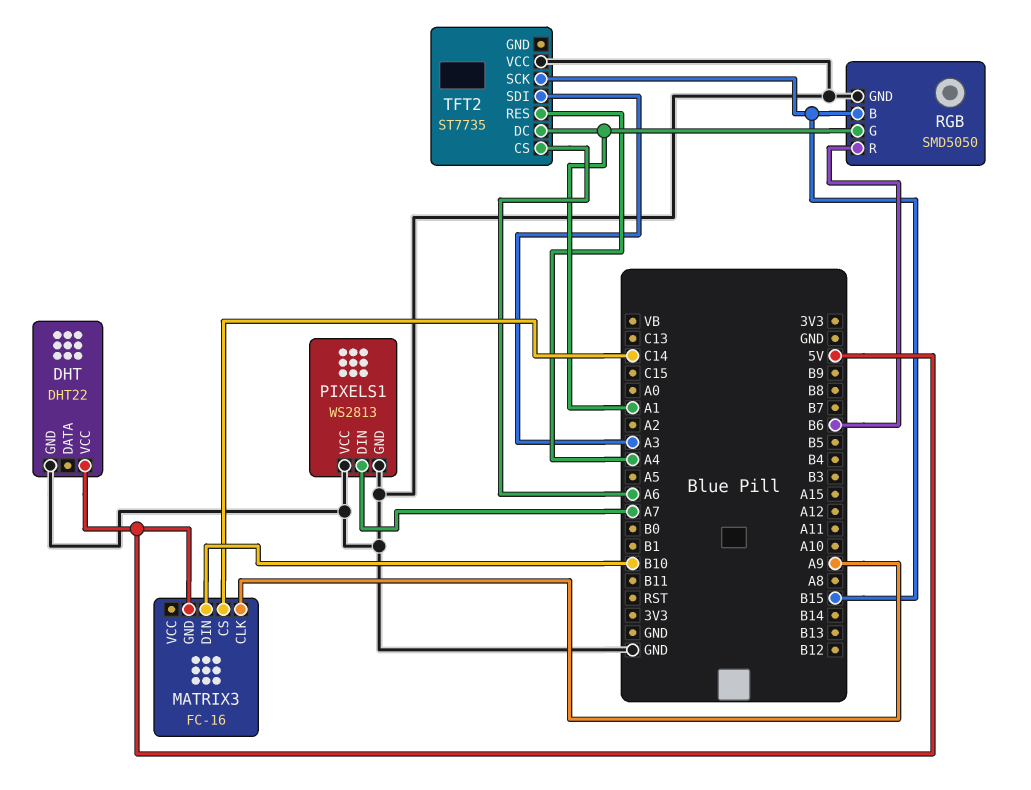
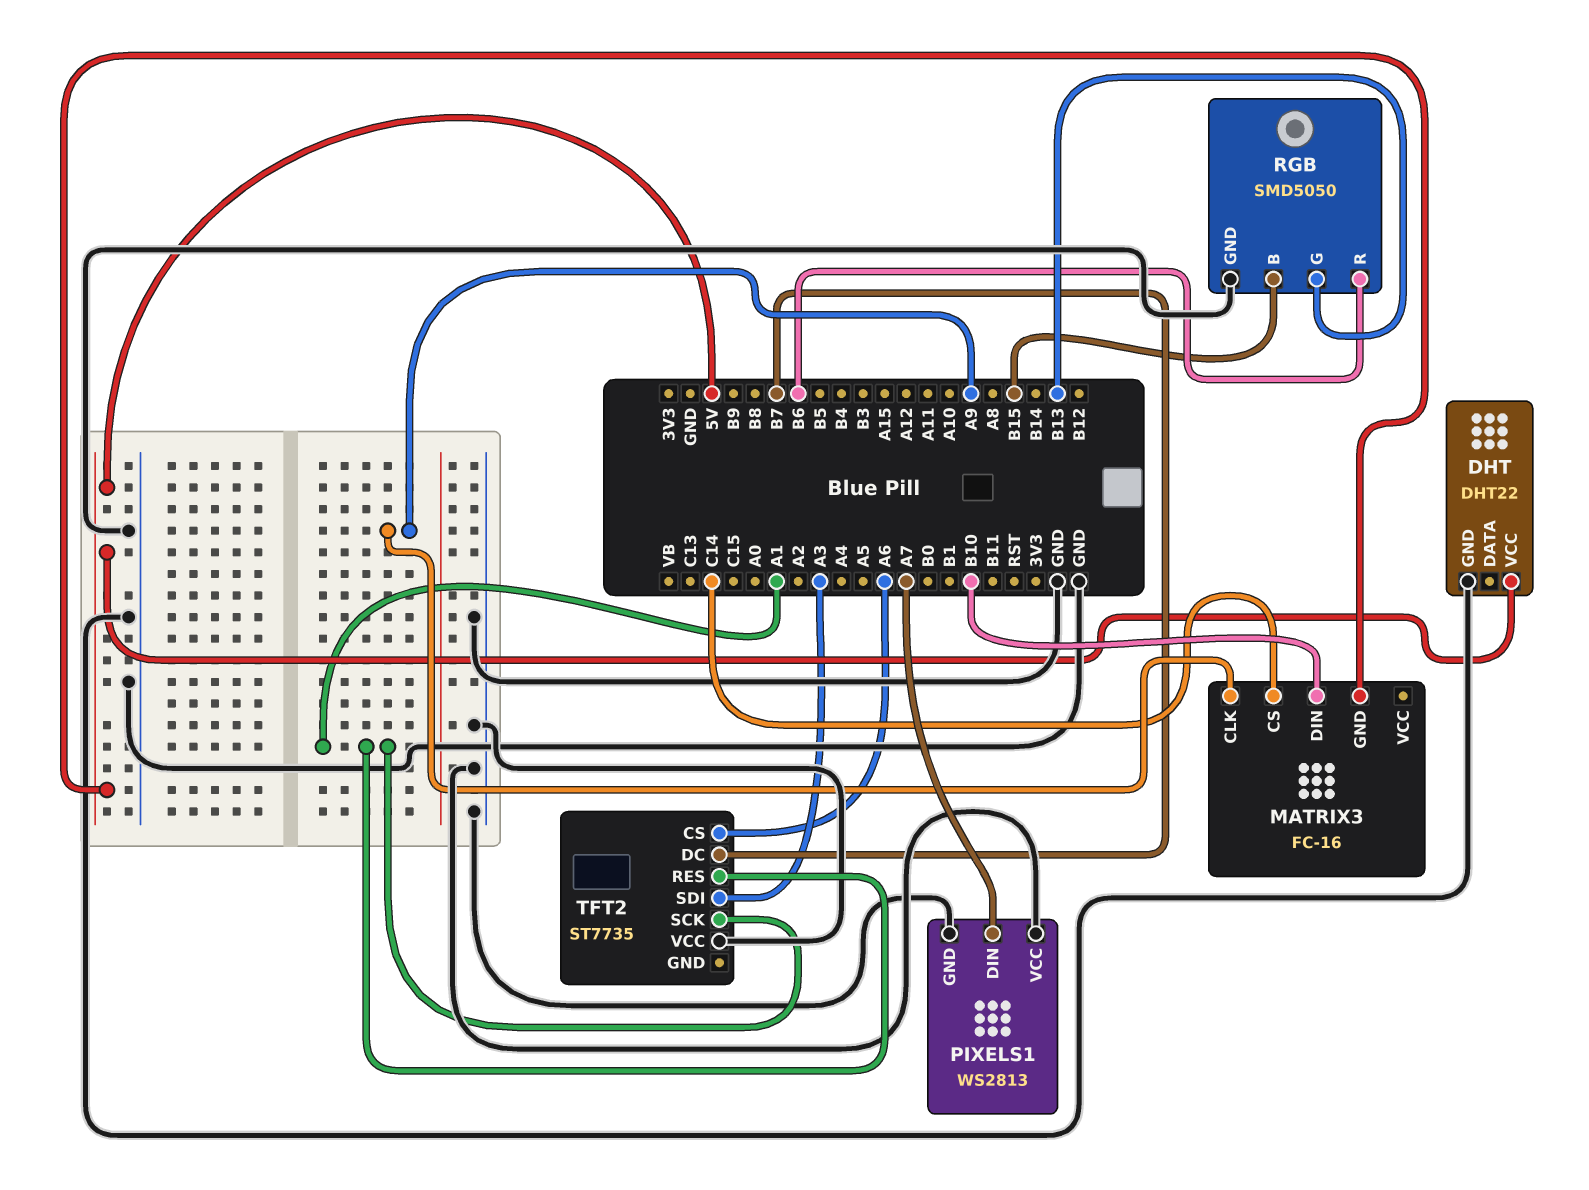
RGB pin G: A1 -> B13
TFT2 pin DC: A1 -> B7
TFT2 pin RES: A4 -> A1
TFT2 pin SCK: B15 -> A1

